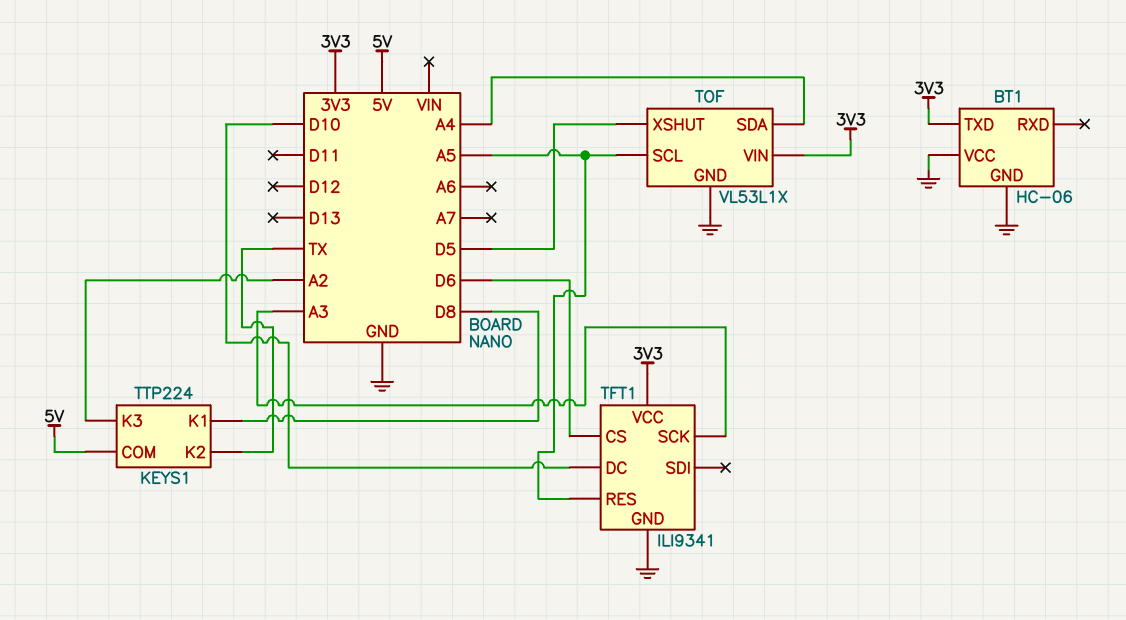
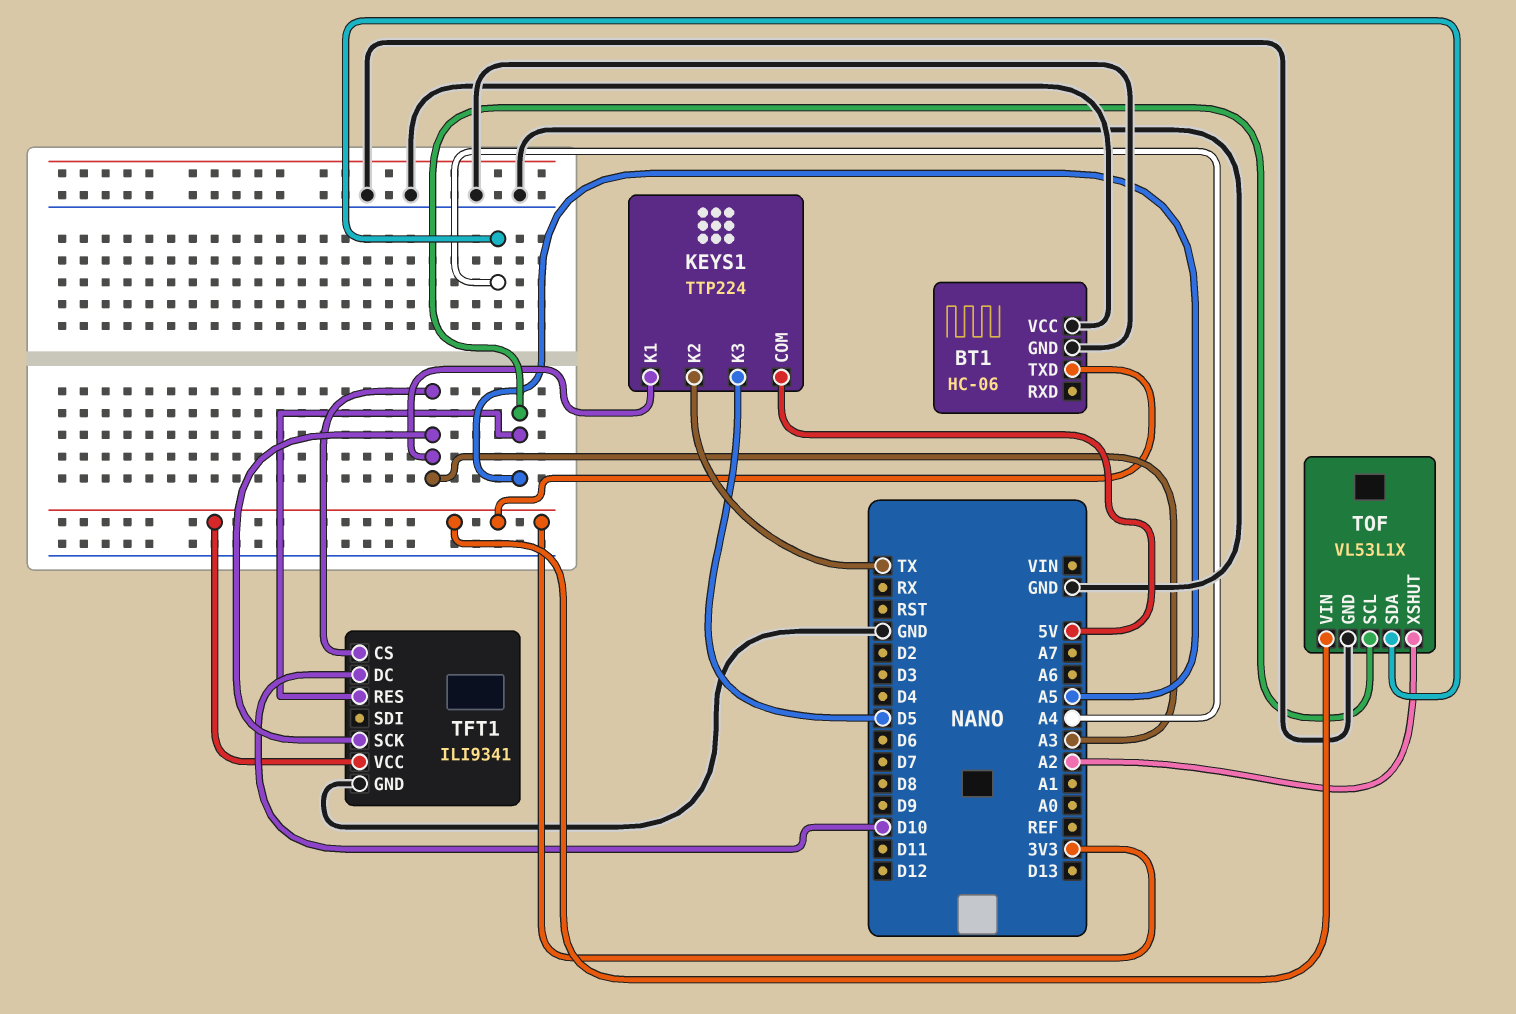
KEYS1 pin K1: D8 -> A3
KEYS1 pin K3: A2 -> D5
TFT1 pin CS: D6 -> A3
TOF pin XSHUT: D5 -> A2

